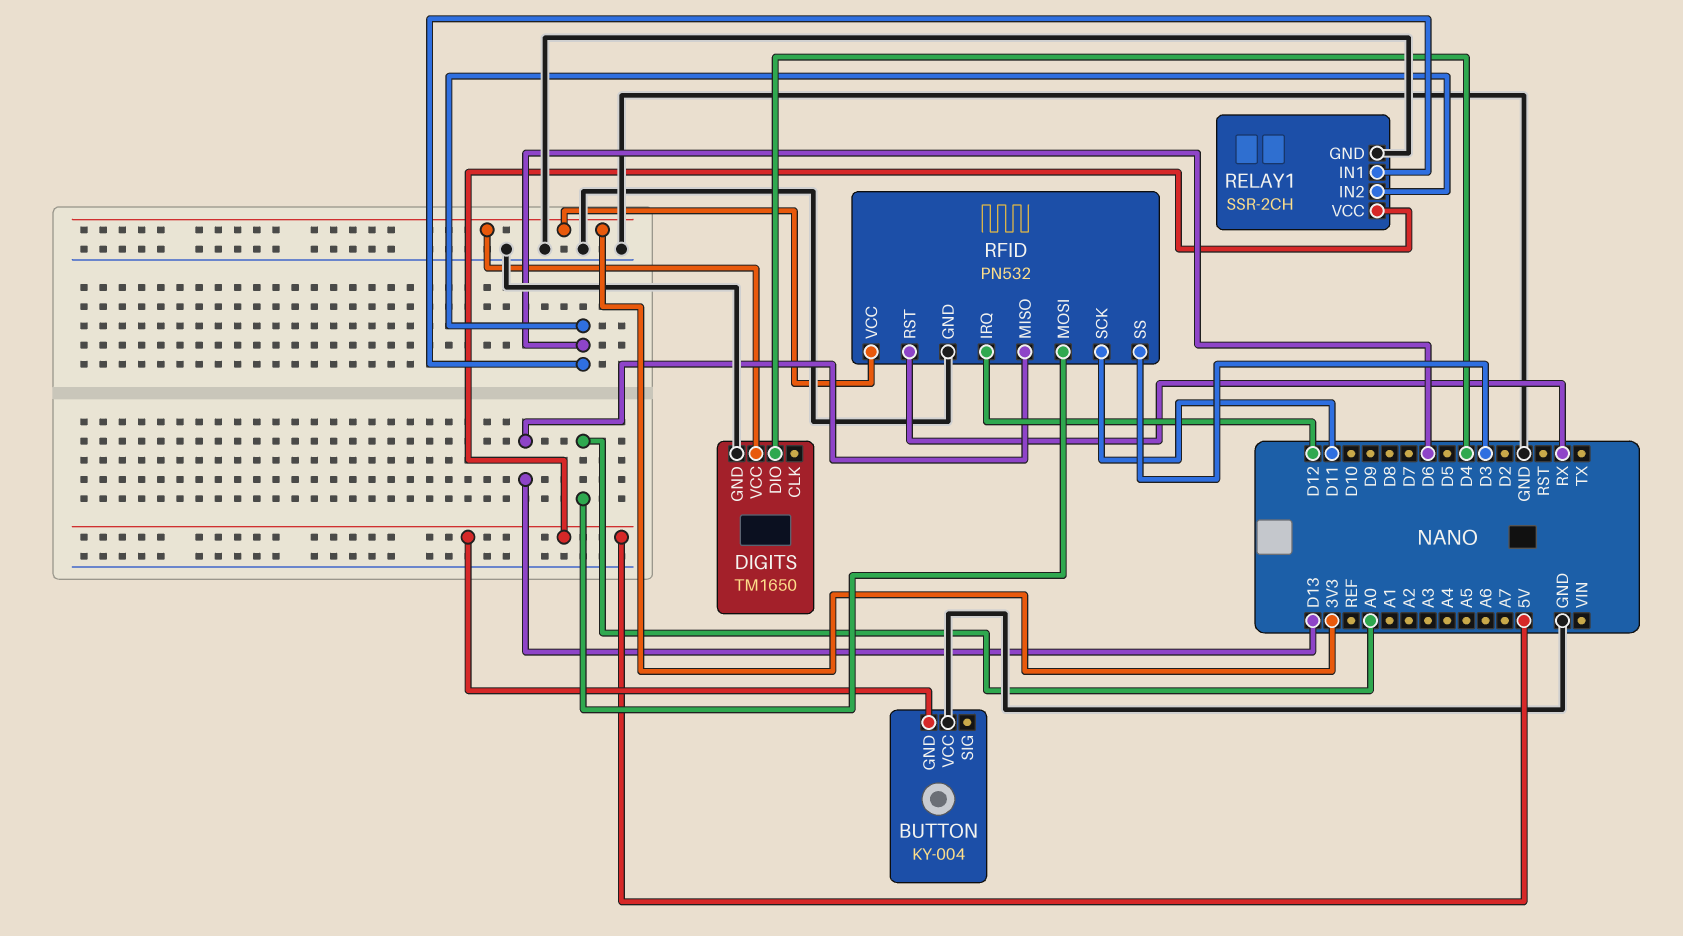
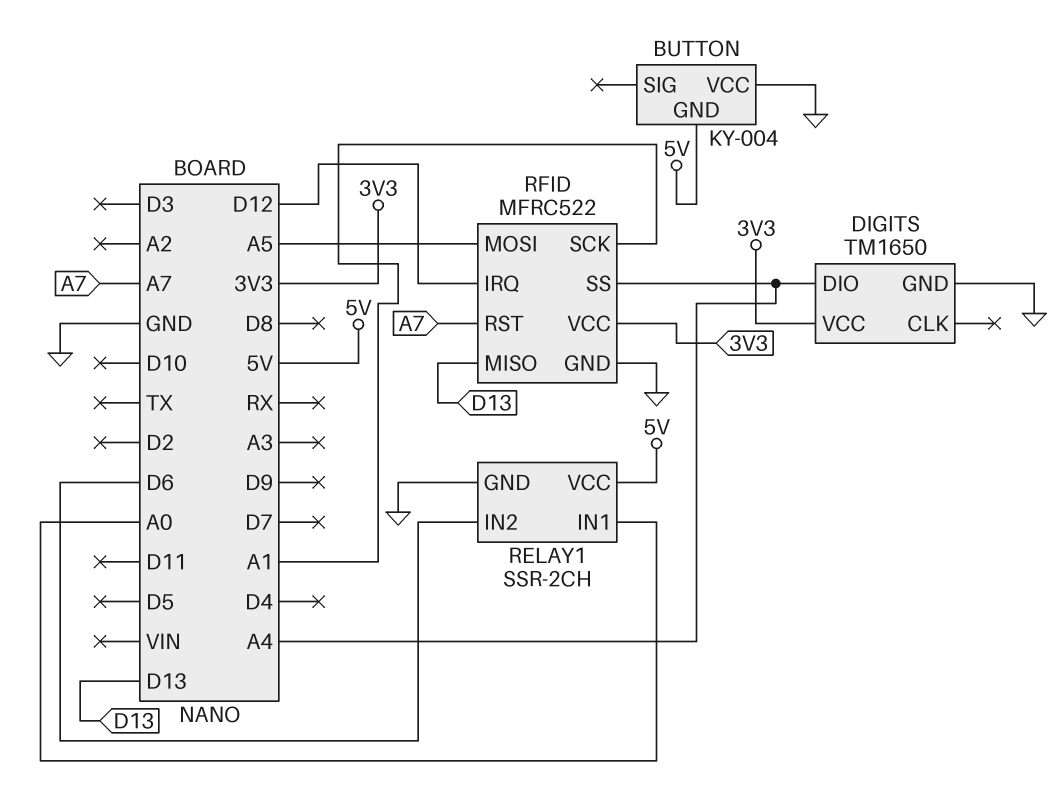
DIGITS pin DIO: D4 -> A4
RELAY1 pin IN1: D6 -> A0
RFID: PN532 -> MFRC522
RFID pin MOSI: A0 -> A5
RFID pin RST: RX -> A7
RFID pin SCK: D11 -> A1
RFID pin SS: D3 -> A4

